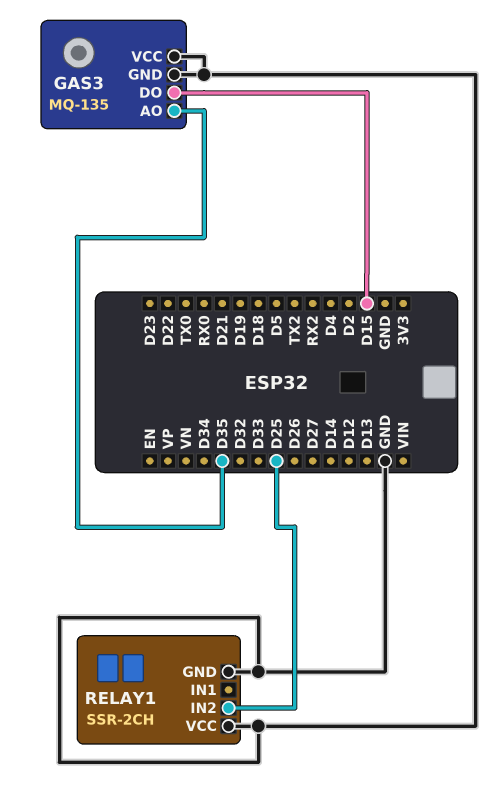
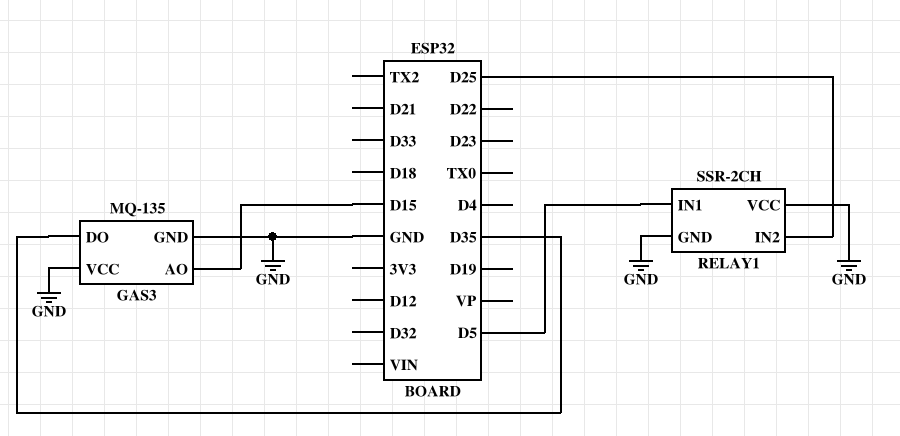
GAS3 pin AO: D35 -> D15
GAS3 pin DO: D15 -> D35
RELAY1 pin IN1: none -> D5

